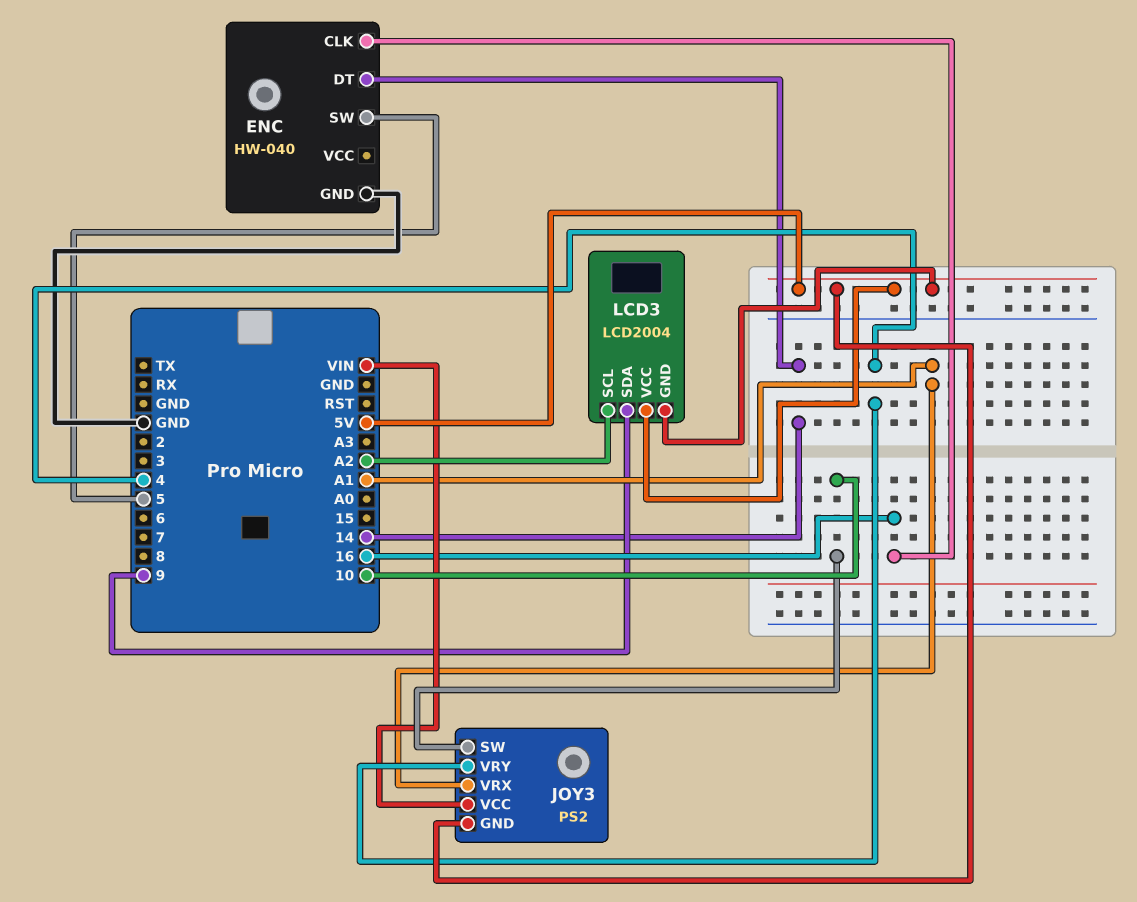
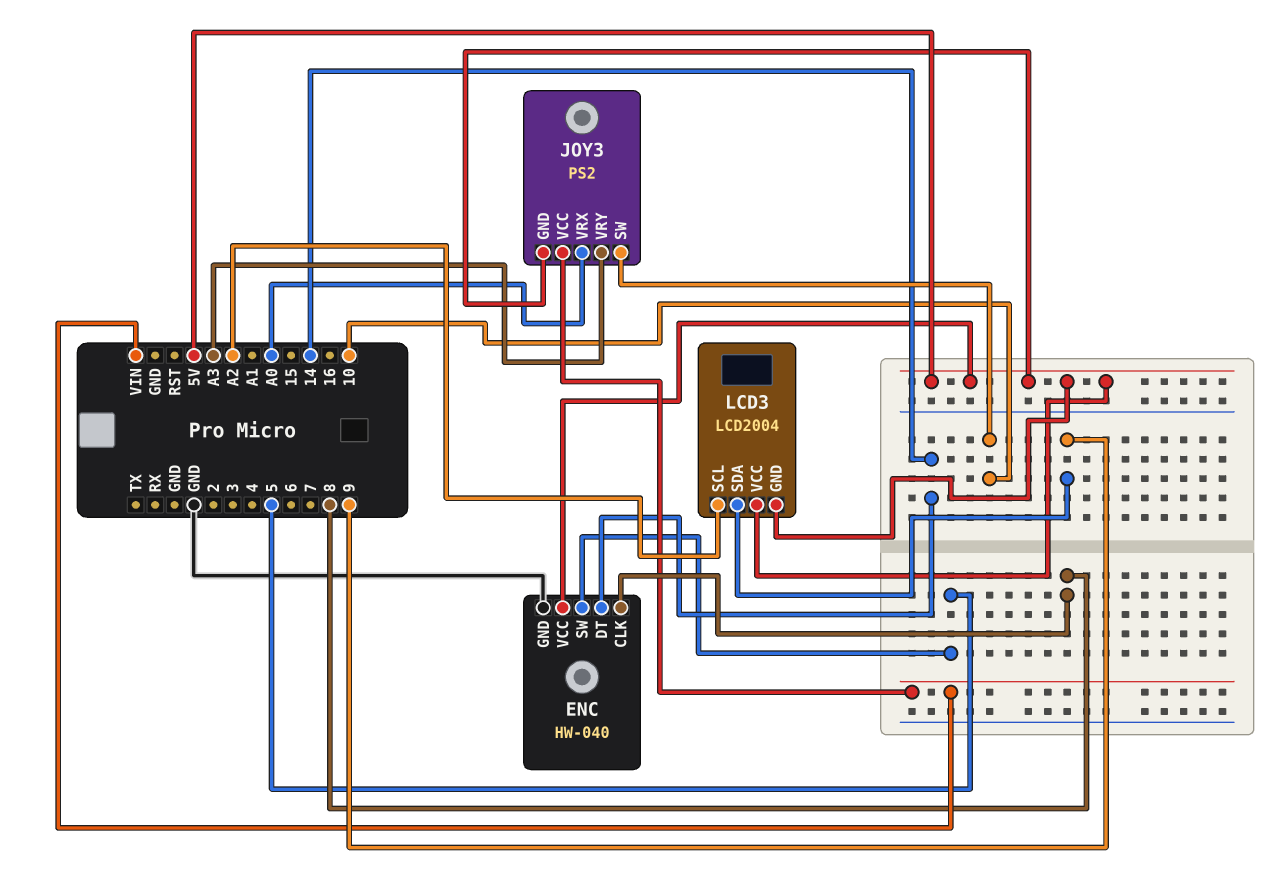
ENC pin CLK: 16 -> 8
ENC pin VCC: none -> 5V
JOY3 pin VRX: A1 -> A0
JOY3 pin VRY: 4 -> A3

